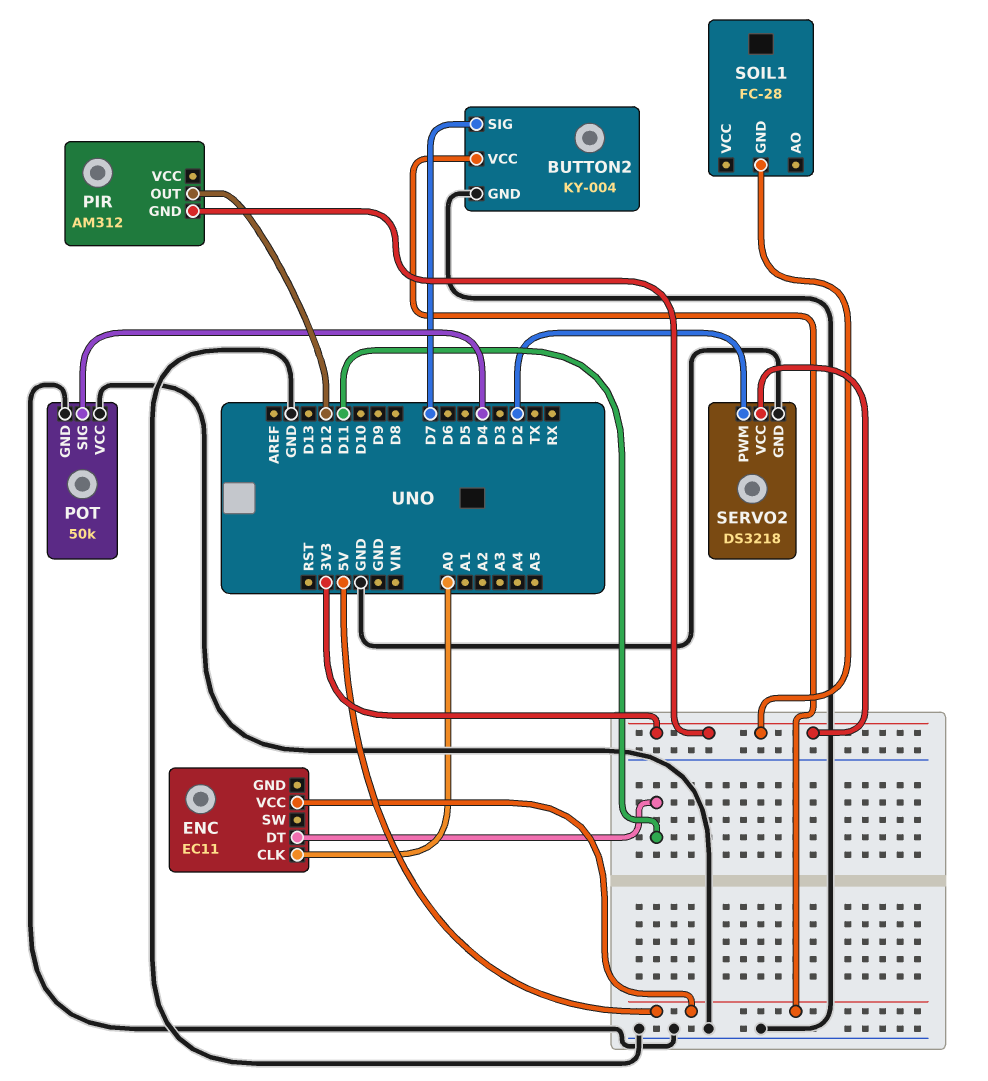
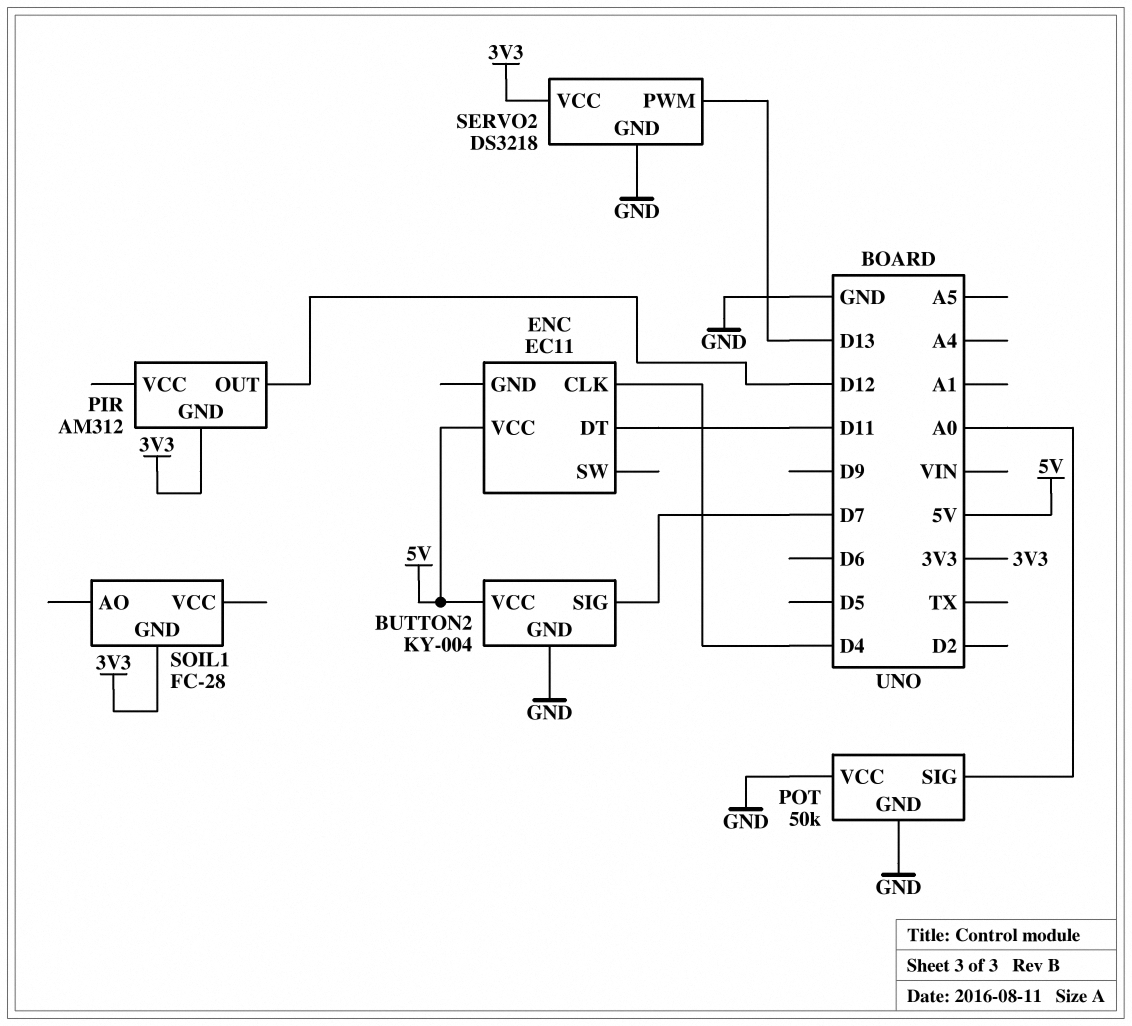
ENC pin CLK: A0 -> D4
POT pin SIG: D4 -> A0
SERVO2 pin PWM: D2 -> D13

